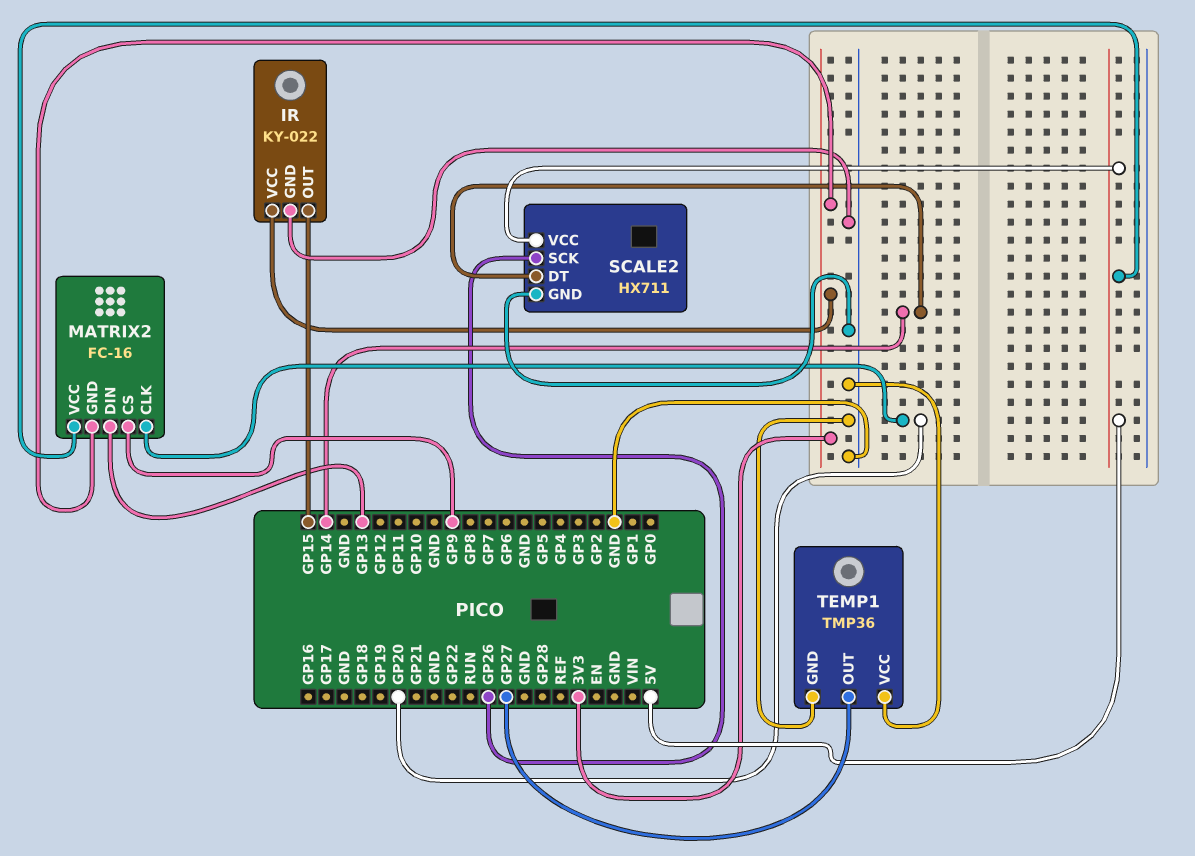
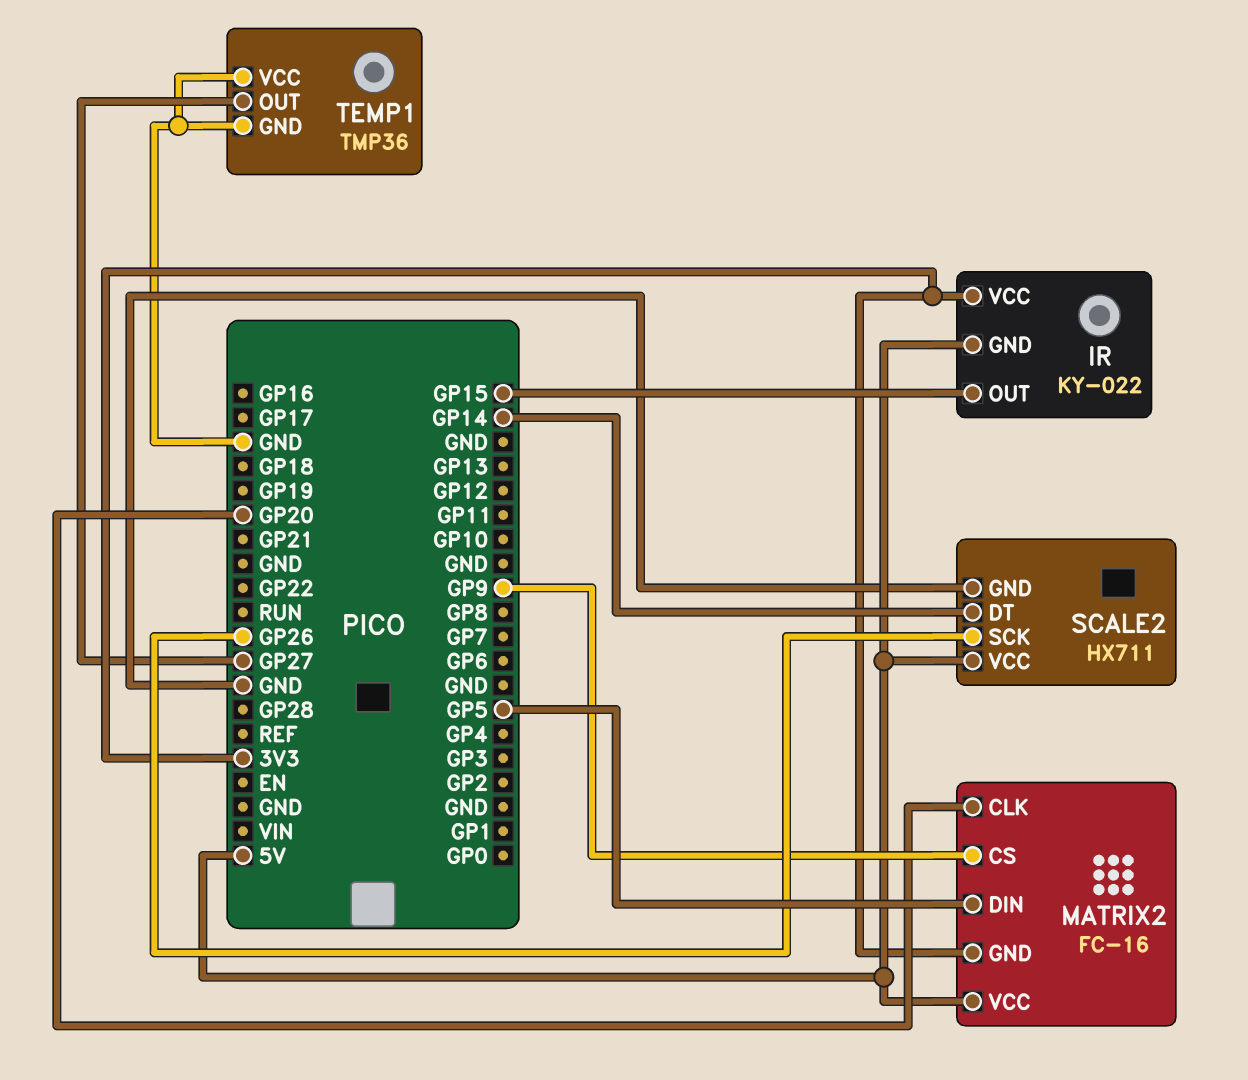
IR pin GND: GND -> 5V
MATRIX2 pin DIN: GP13 -> GP5

